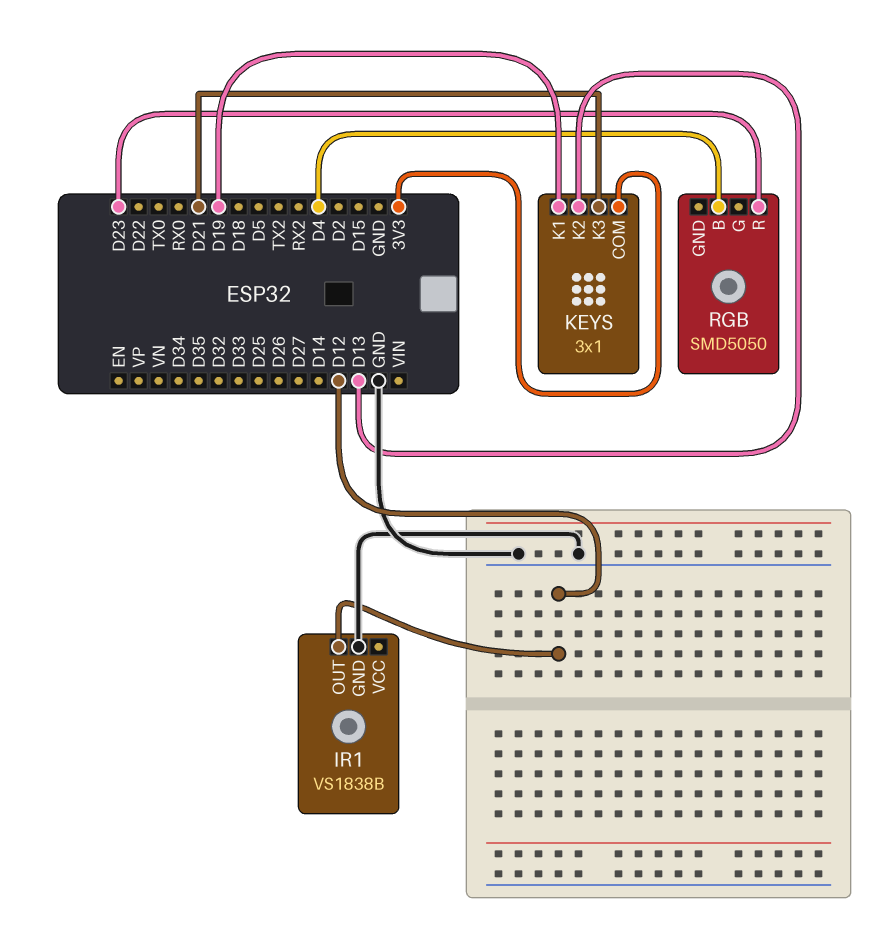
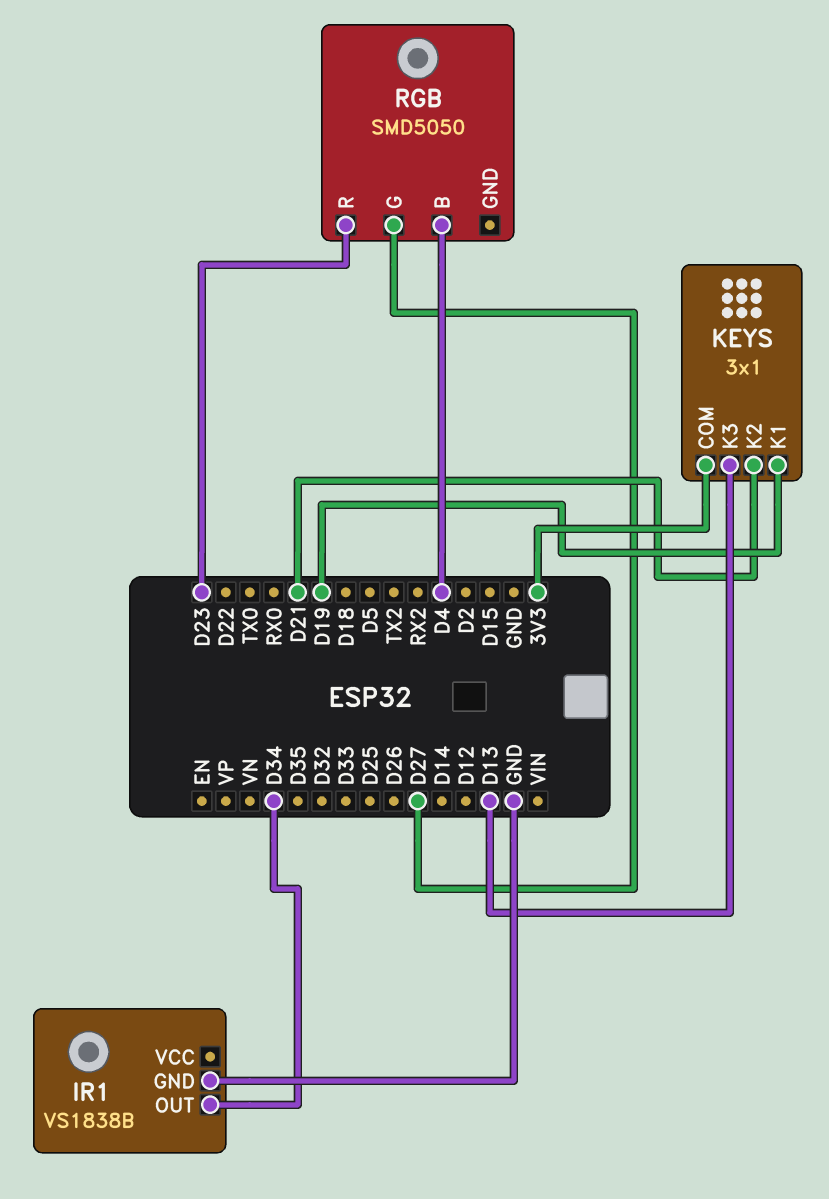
IR1 pin OUT: D12 -> D34
KEYS pin K2: D13 -> D21
KEYS pin K3: D21 -> D13
RGB pin G: none -> D27

